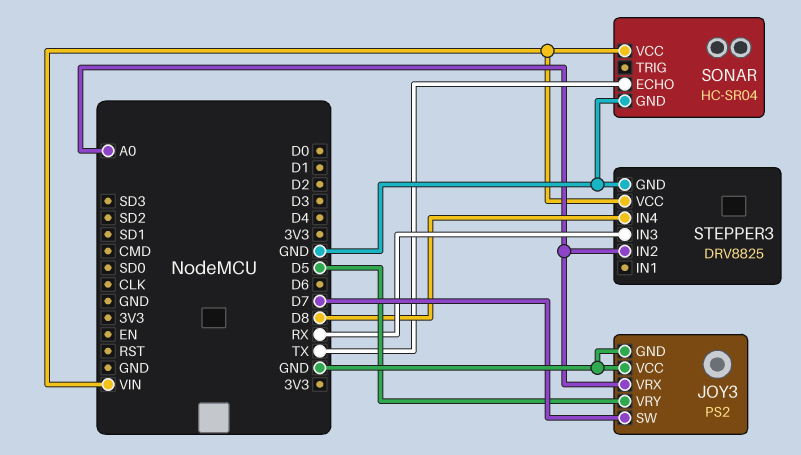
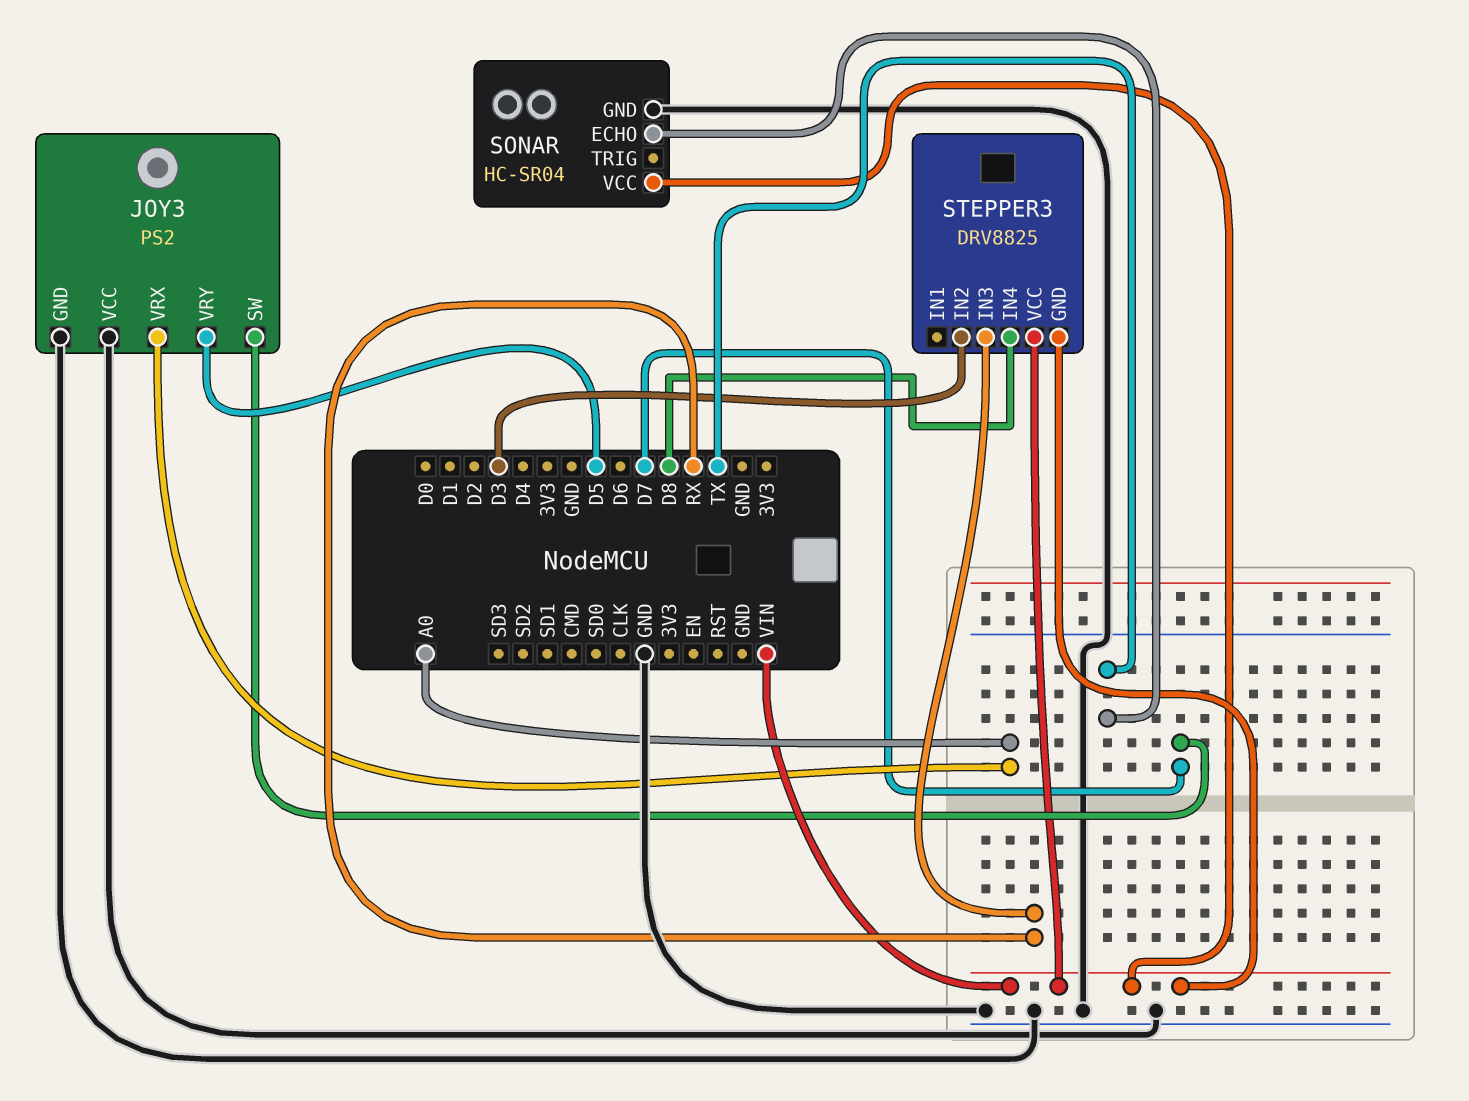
STEPPER3 pin GND: GND -> VIN
STEPPER3 pin IN2: A0 -> D3

